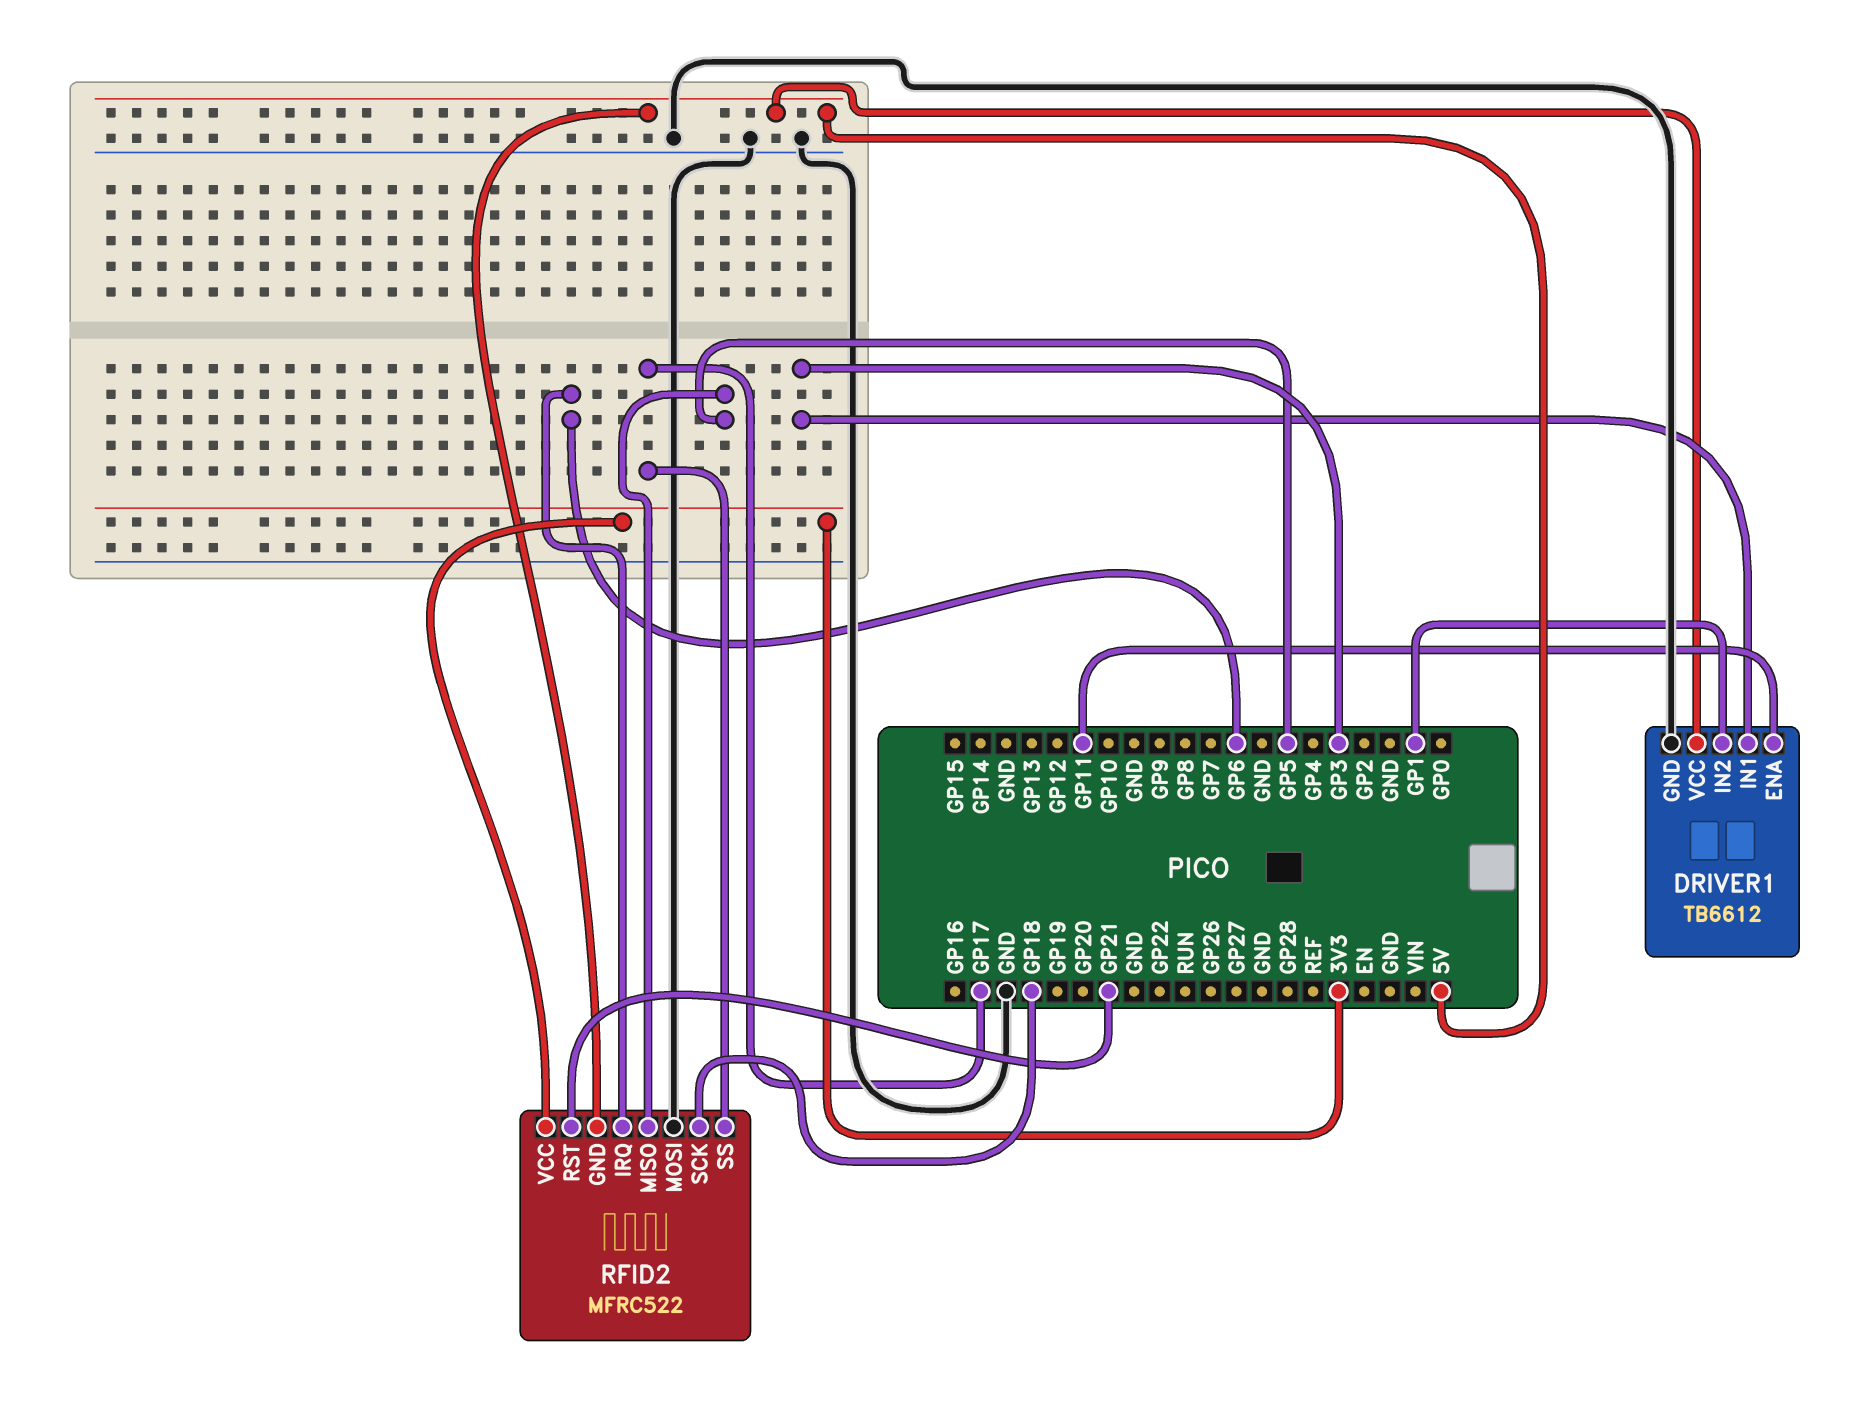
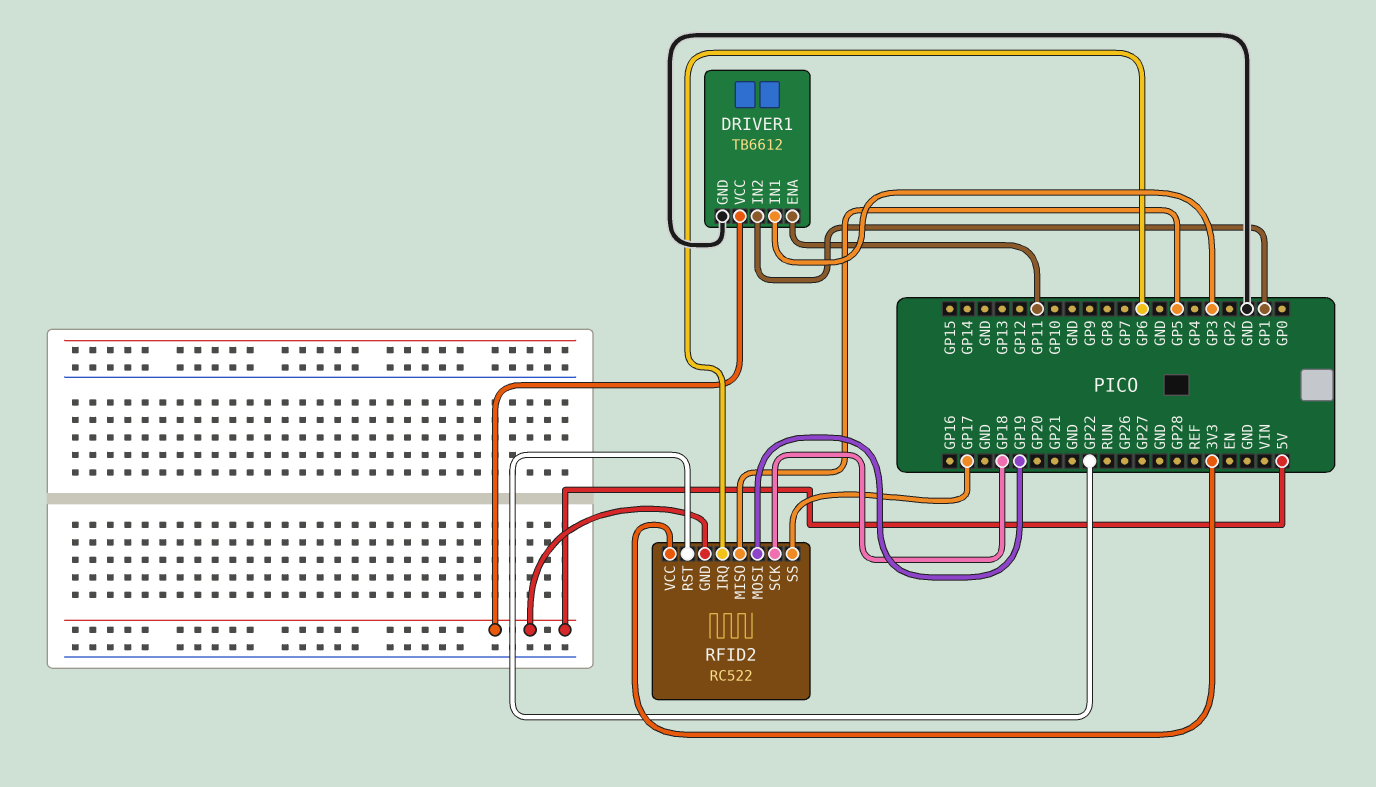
RFID2: MFRC522 -> RC522
RFID2 pin MOSI: GND -> GP19
RFID2 pin RST: GP21 -> GP22

